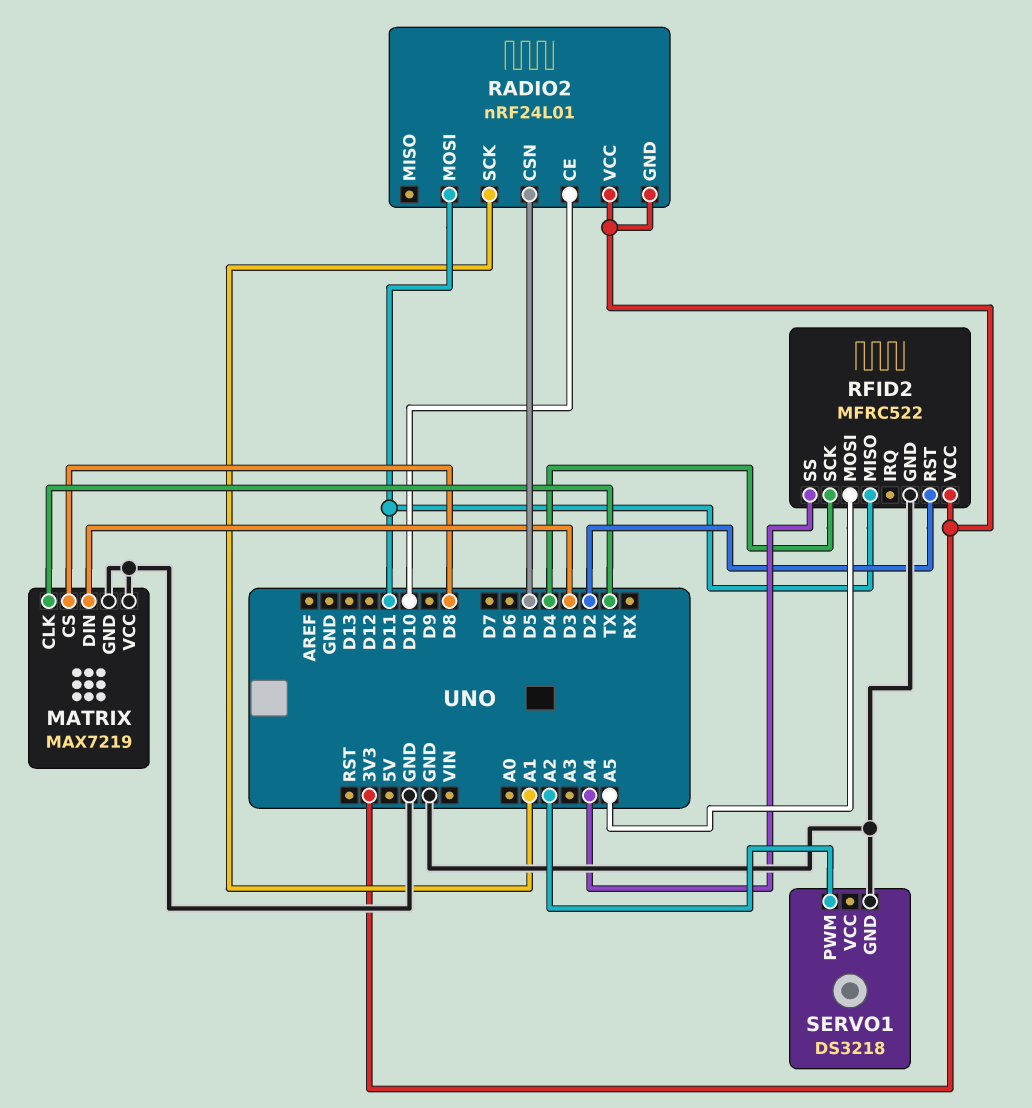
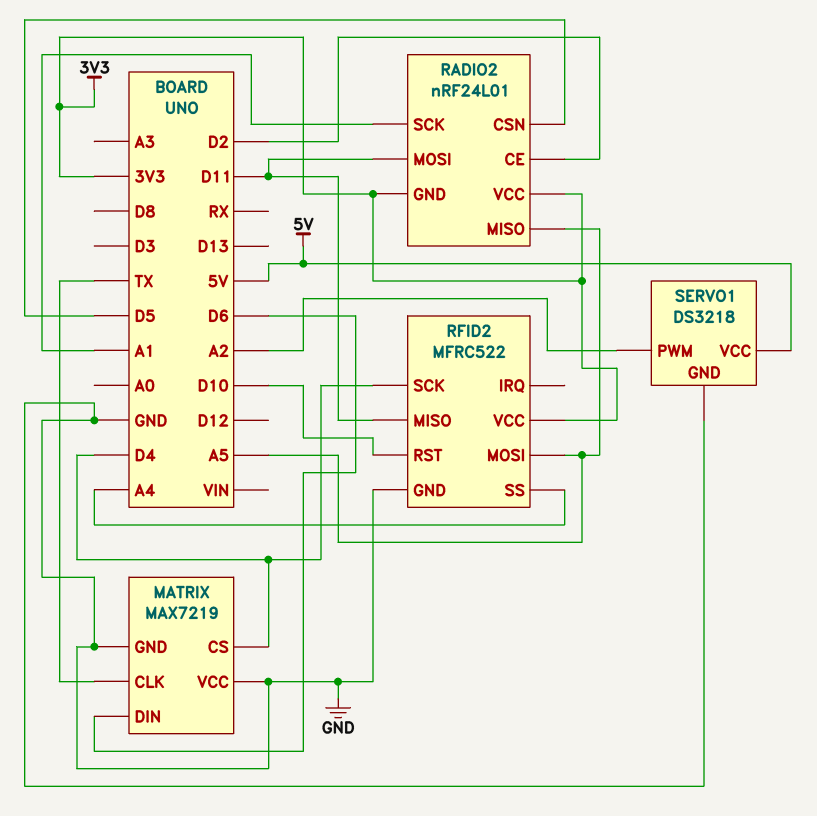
MATRIX pin CS: D8 -> D4
MATRIX pin DIN: D3 -> D6
RADIO2 pin CE: D10 -> D2
RADIO2 pin MISO: none -> A5
RFID2 pin RST: D2 -> D10
SERVO1 pin VCC: none -> 5V

